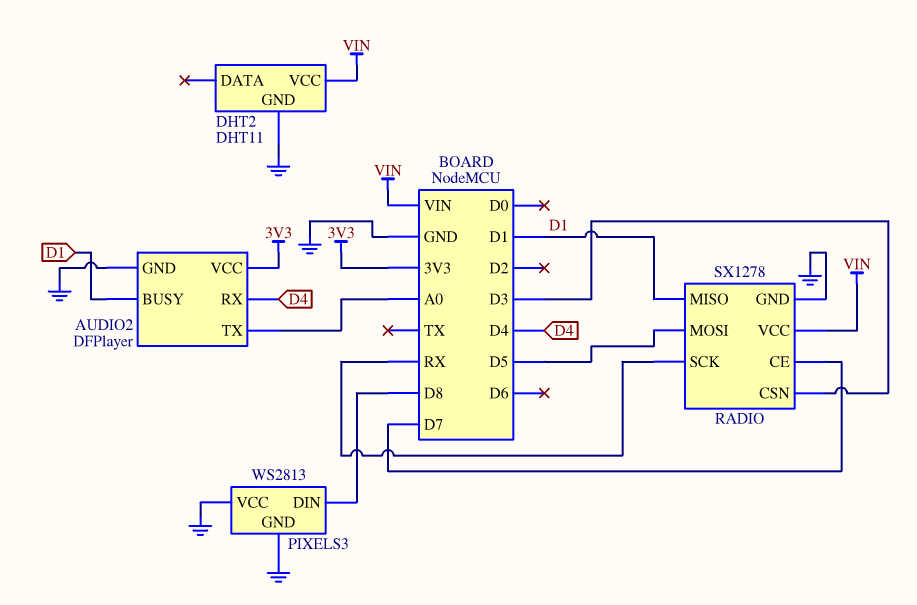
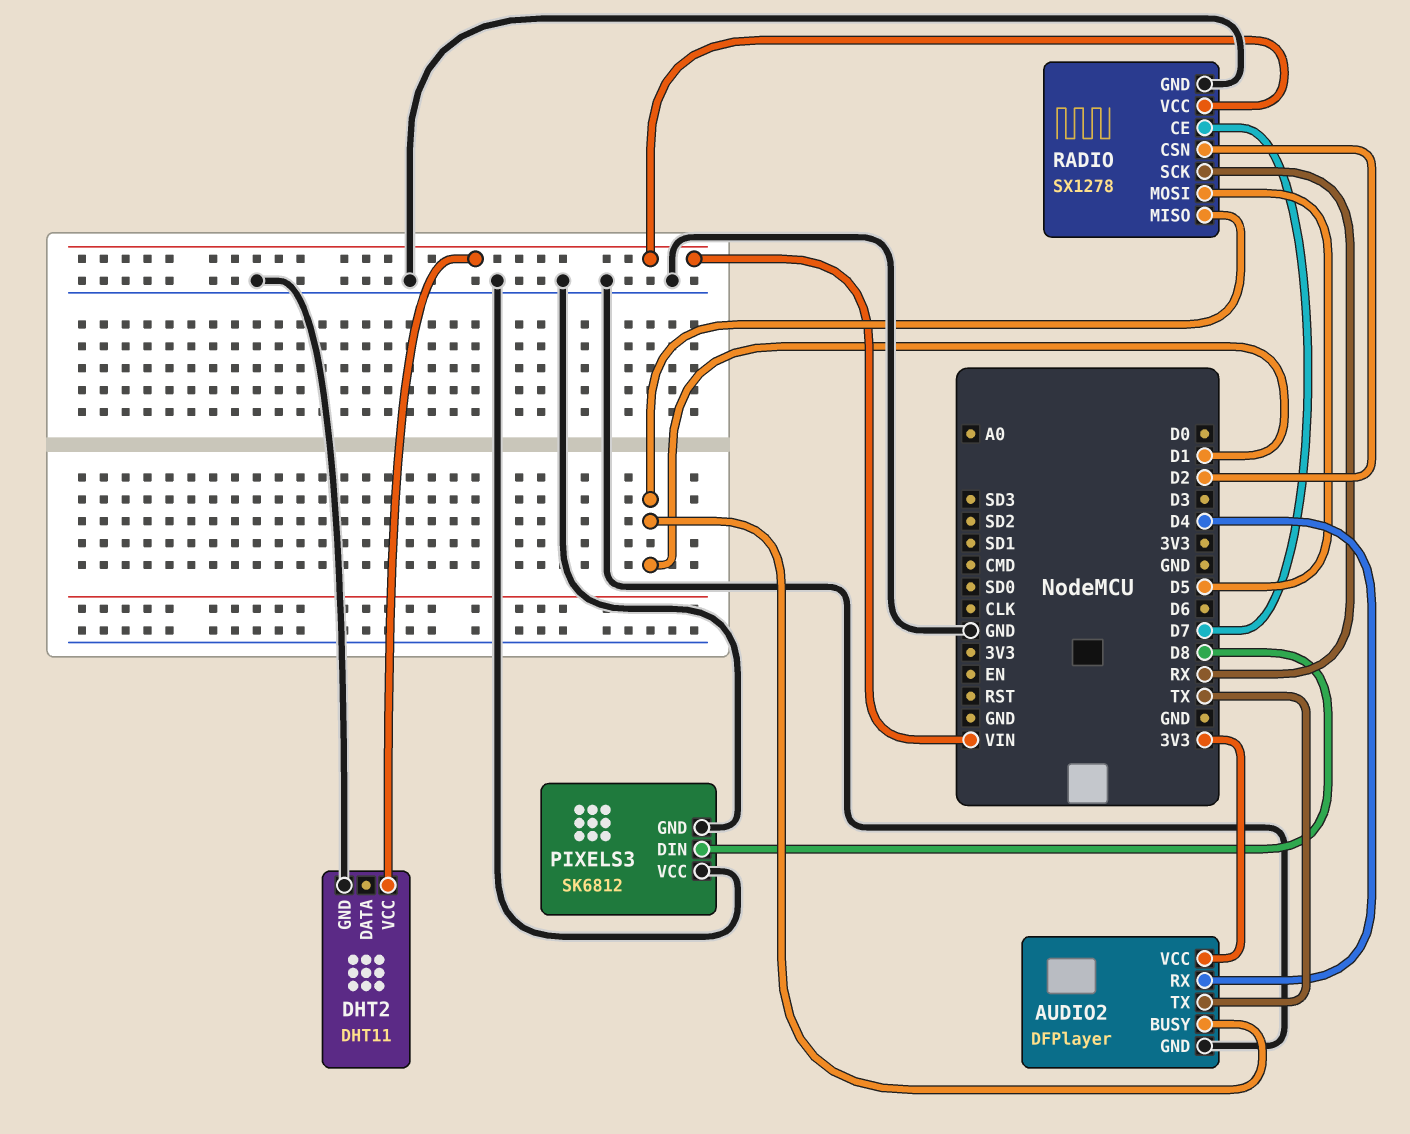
AUDIO2 pin TX: A0 -> TX
PIXELS3: WS2813 -> SK6812
RADIO pin CSN: D3 -> D2

